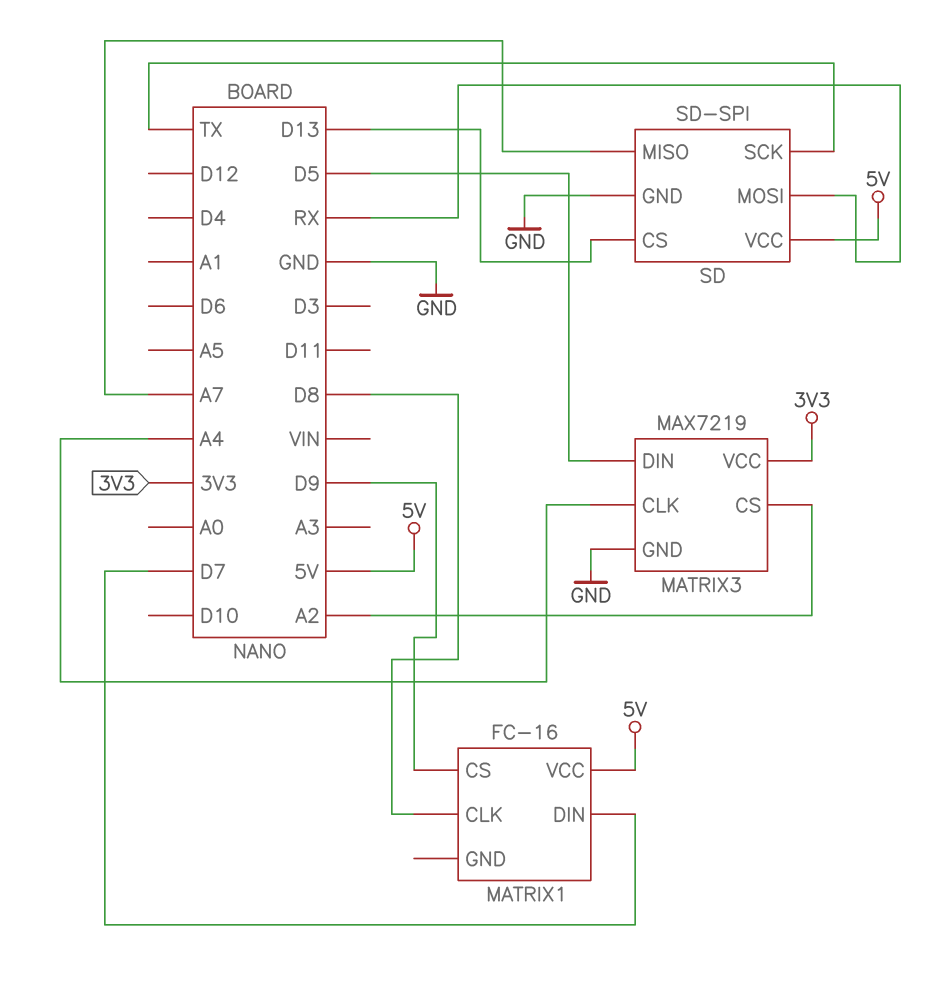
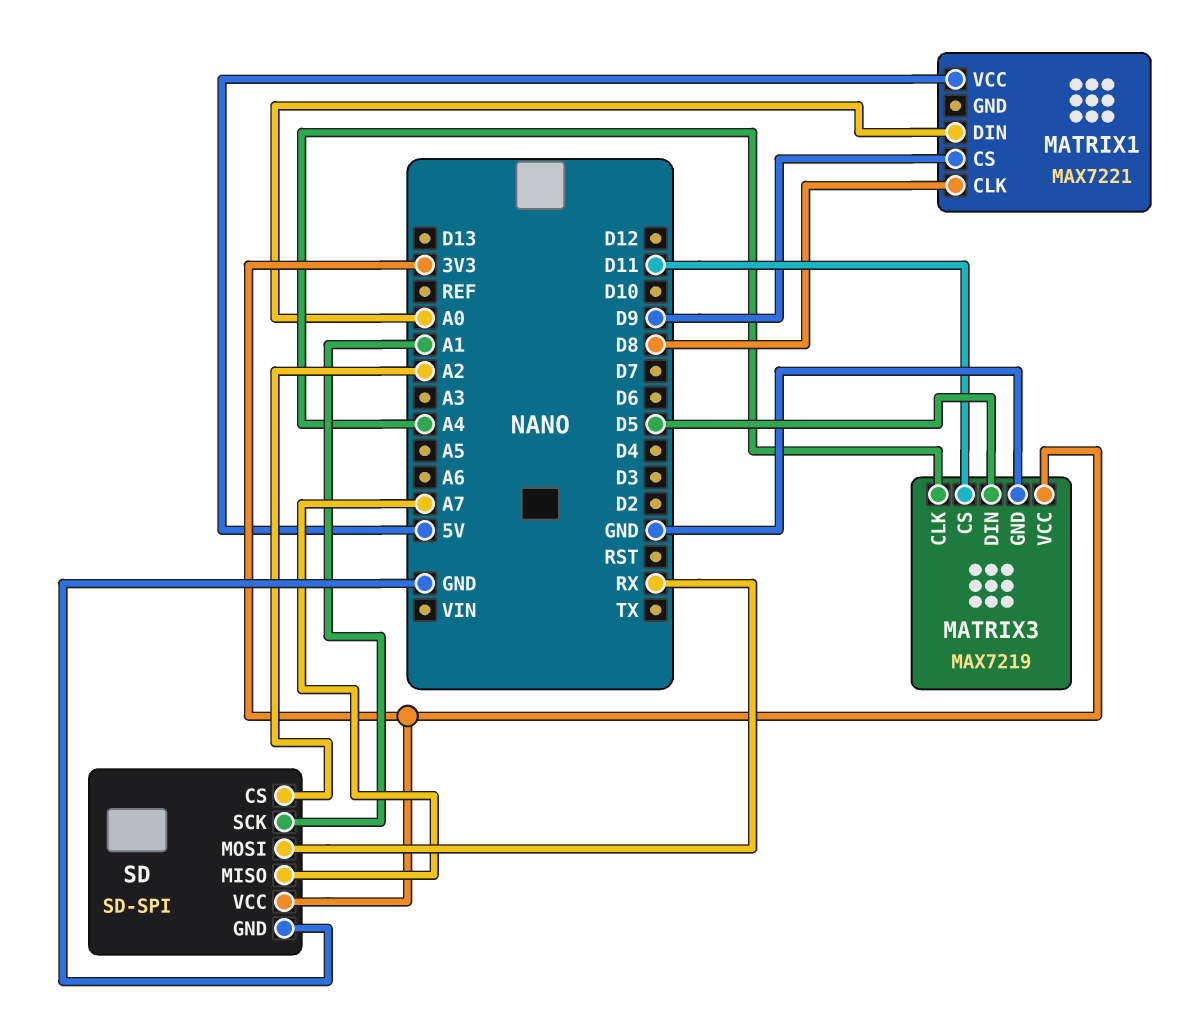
MATRIX1: FC-16 -> MAX7221
MATRIX1 pin DIN: D7 -> A0
MATRIX3 pin CS: A2 -> D11
SD pin CS: D13 -> A2
SD pin SCK: TX -> A1
SD pin VCC: 5V -> 3V3

